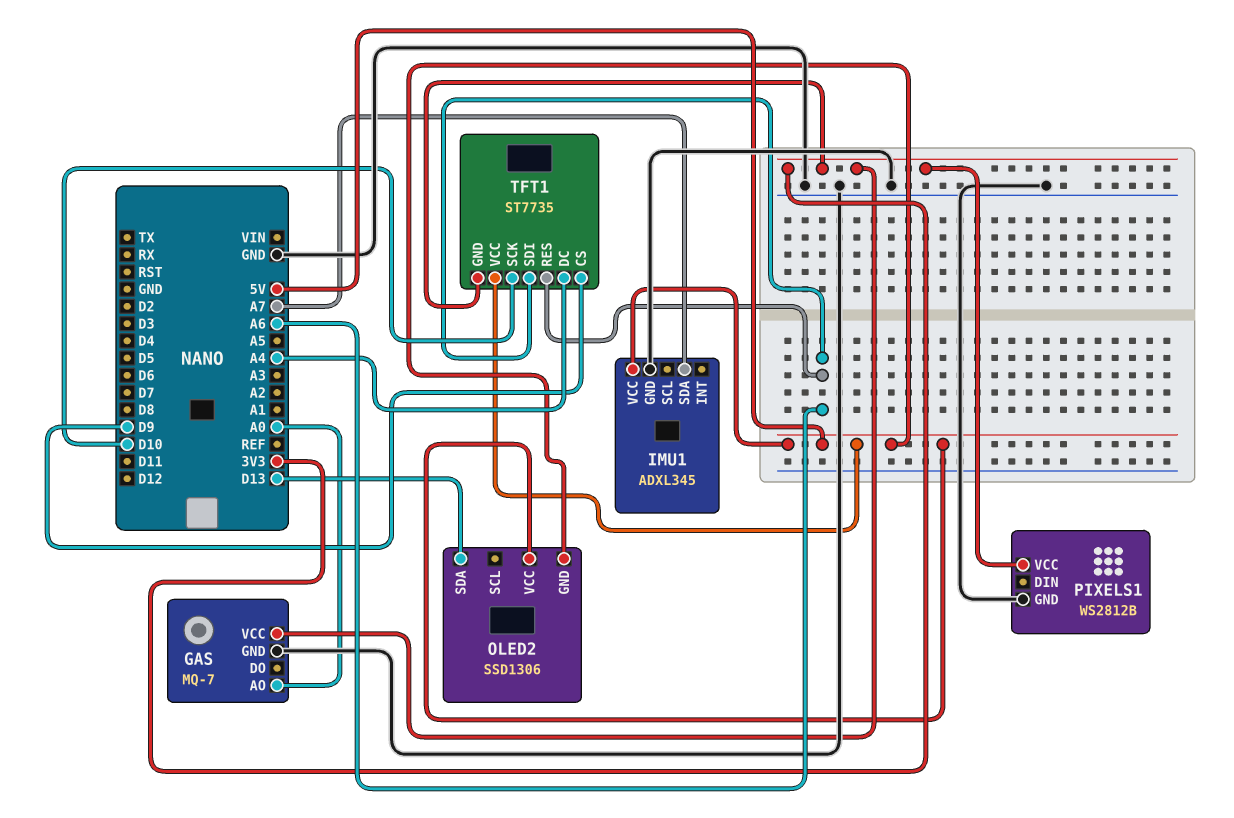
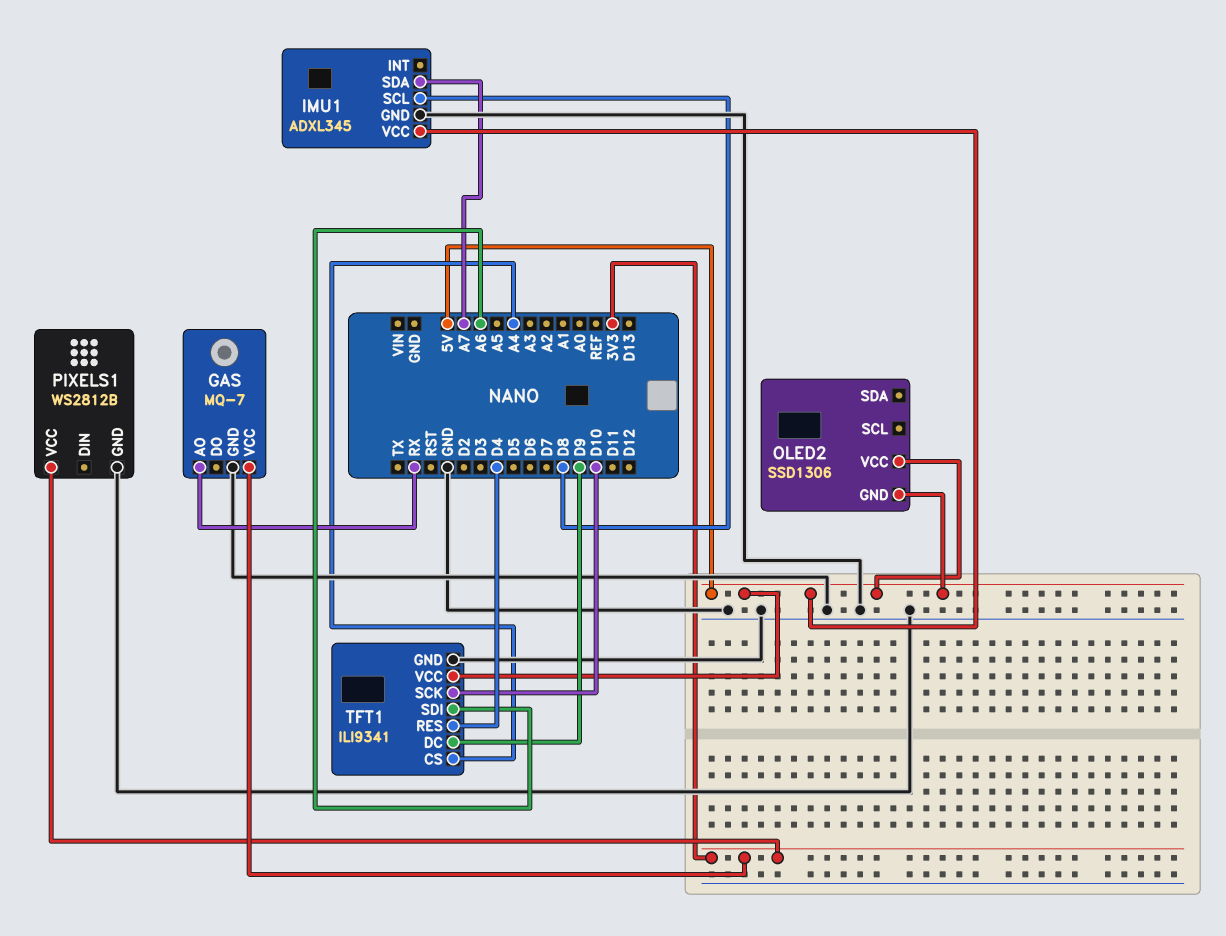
GAS pin AO: A0 -> RX
IMU1 pin SCL: none -> D8
OLED2 pin SDA: D13 -> none
TFT1: ST7735 -> ILI9341
TFT1 pin CS: D9 -> A4
TFT1 pin DC: A4 -> D9
TFT1 pin GND: 3V3 -> GND
TFT1 pin RES: A6 -> D4

